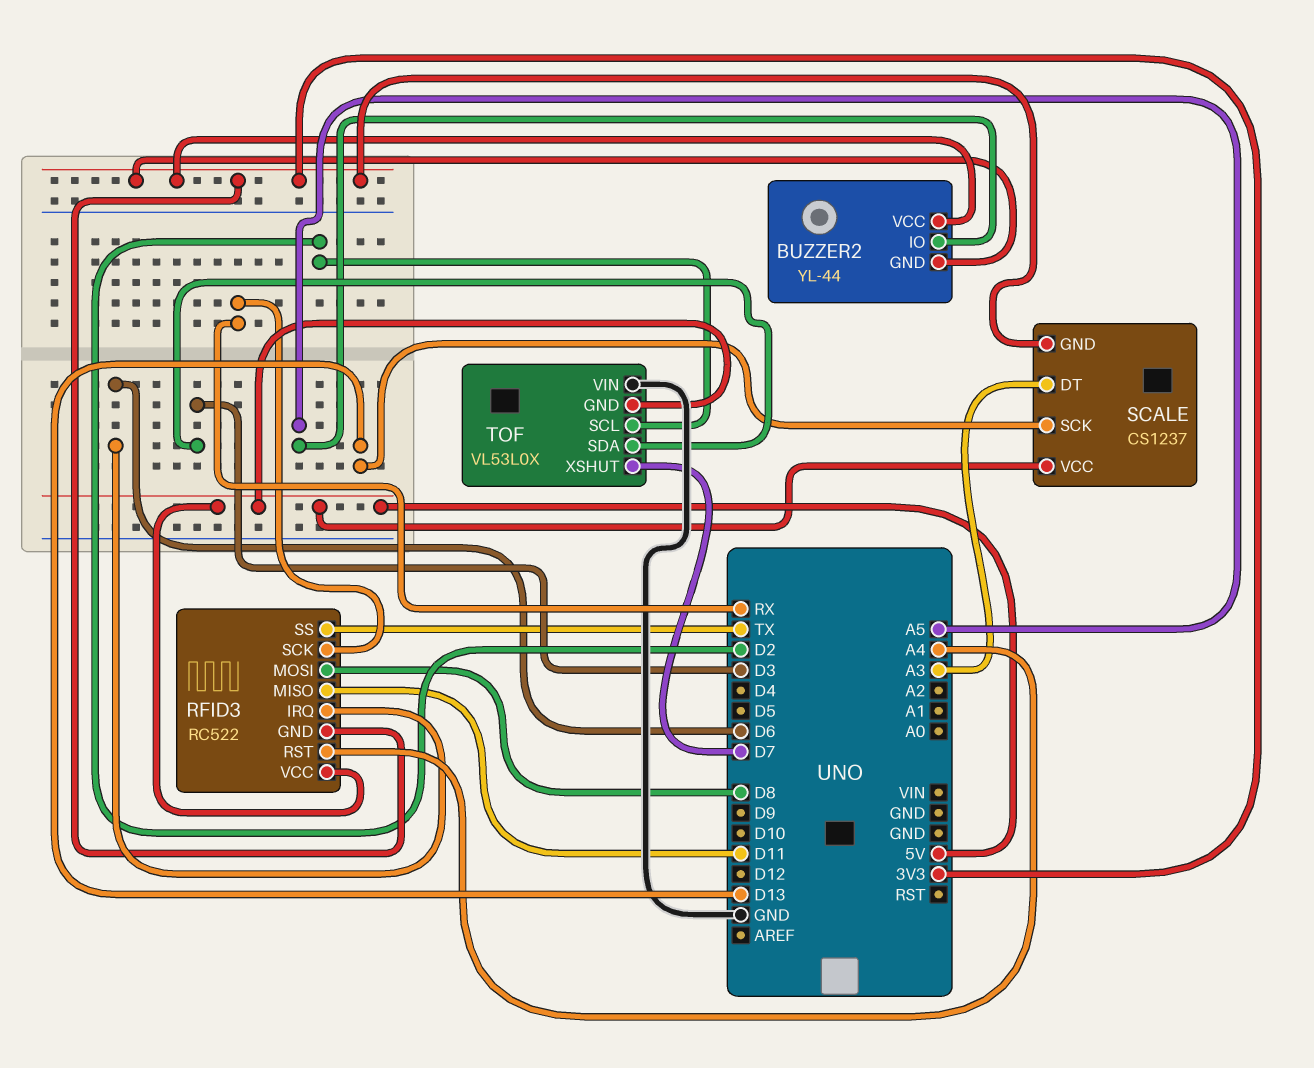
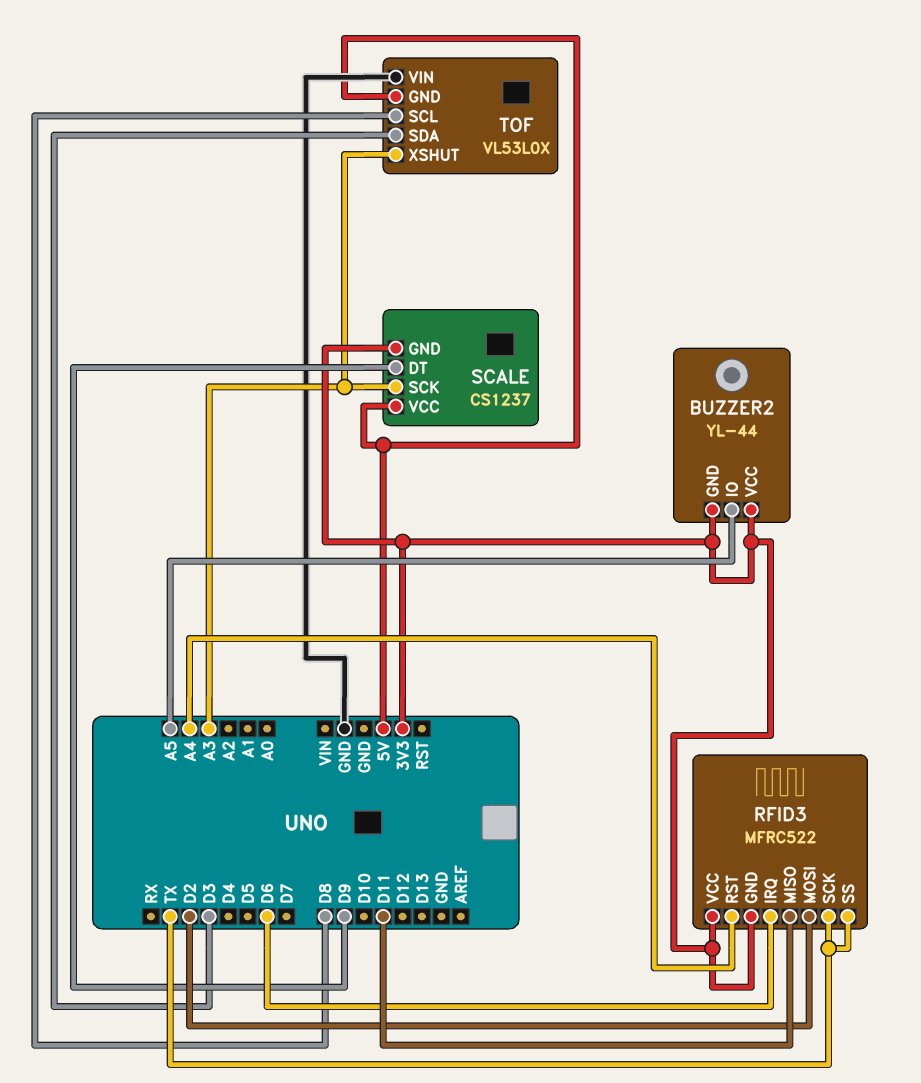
RFID3: RC522 -> MFRC522
RFID3 pin MOSI: D8 -> D2
RFID3 pin SCK: RX -> TX
RFID3 pin VCC: 5V -> 3V3
SCALE pin DT: A3 -> D9
SCALE pin SCK: D13 -> A3
TOF pin SCL: D2 -> D8
TOF pin XSHUT: D7 -> A3

